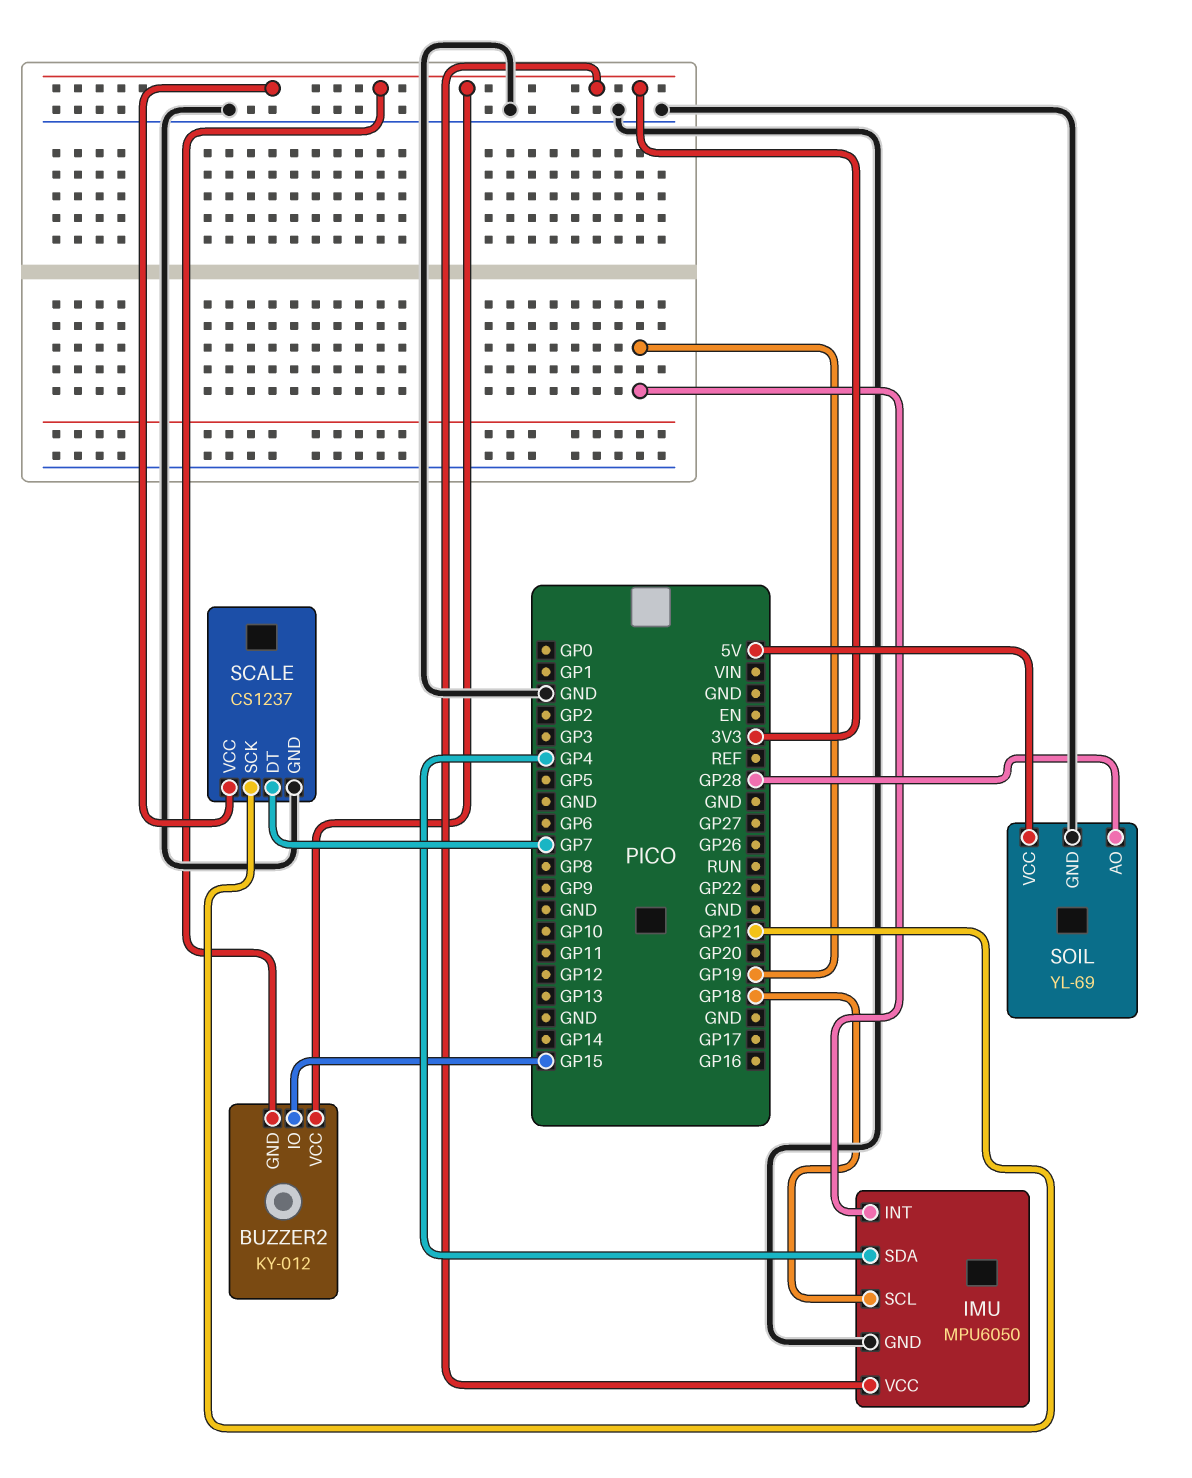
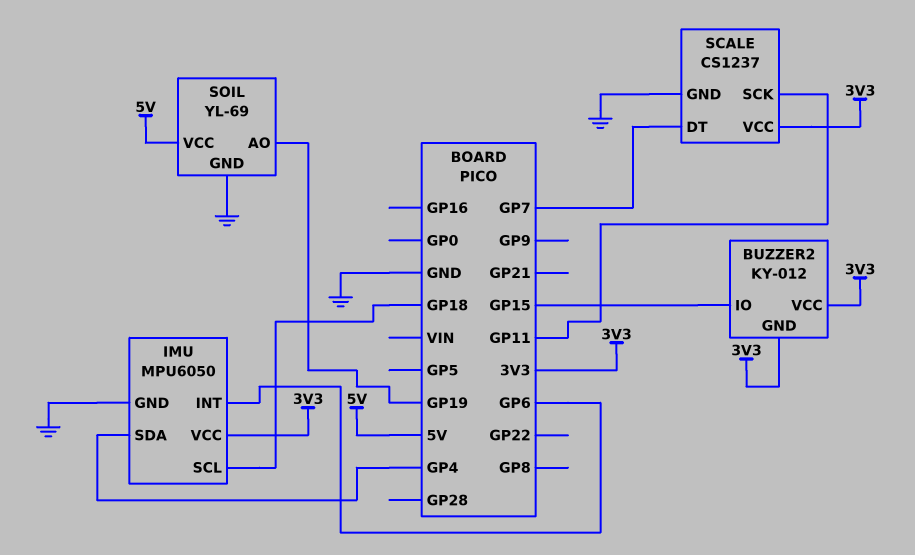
IMU pin INT: GP19 -> GP6
SCALE pin SCK: GP21 -> GP11
SOIL pin AO: GP28 -> GP19

